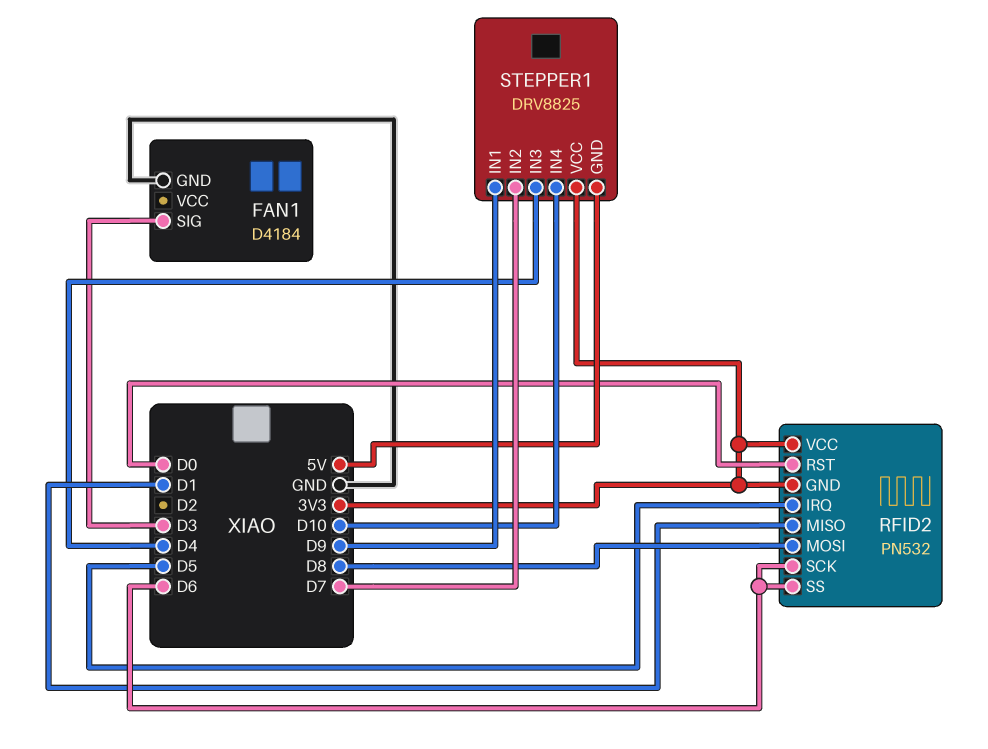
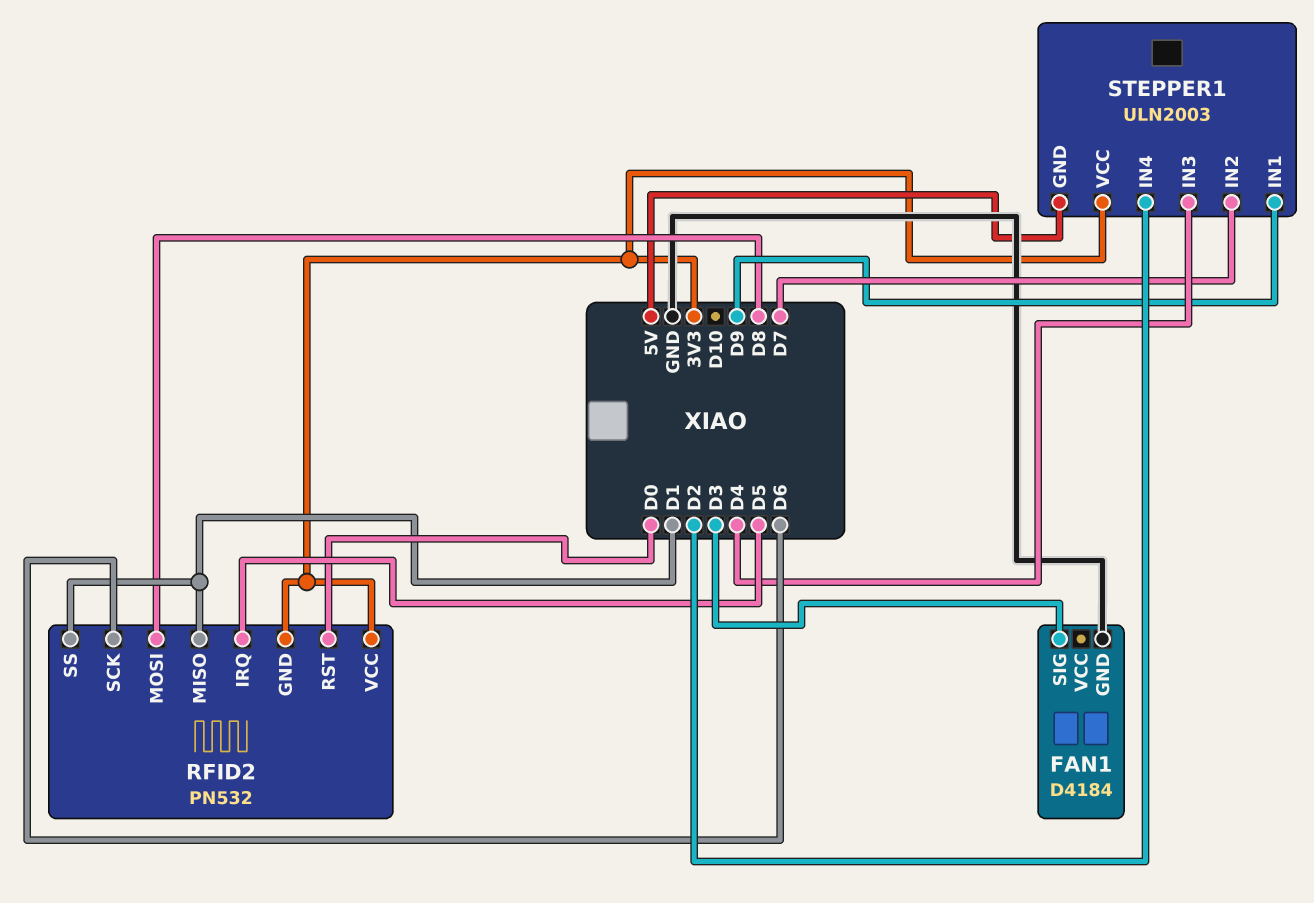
RFID2 pin SS: D6 -> D1
STEPPER1: DRV8825 -> ULN2003
STEPPER1 pin IN4: D10 -> D2

